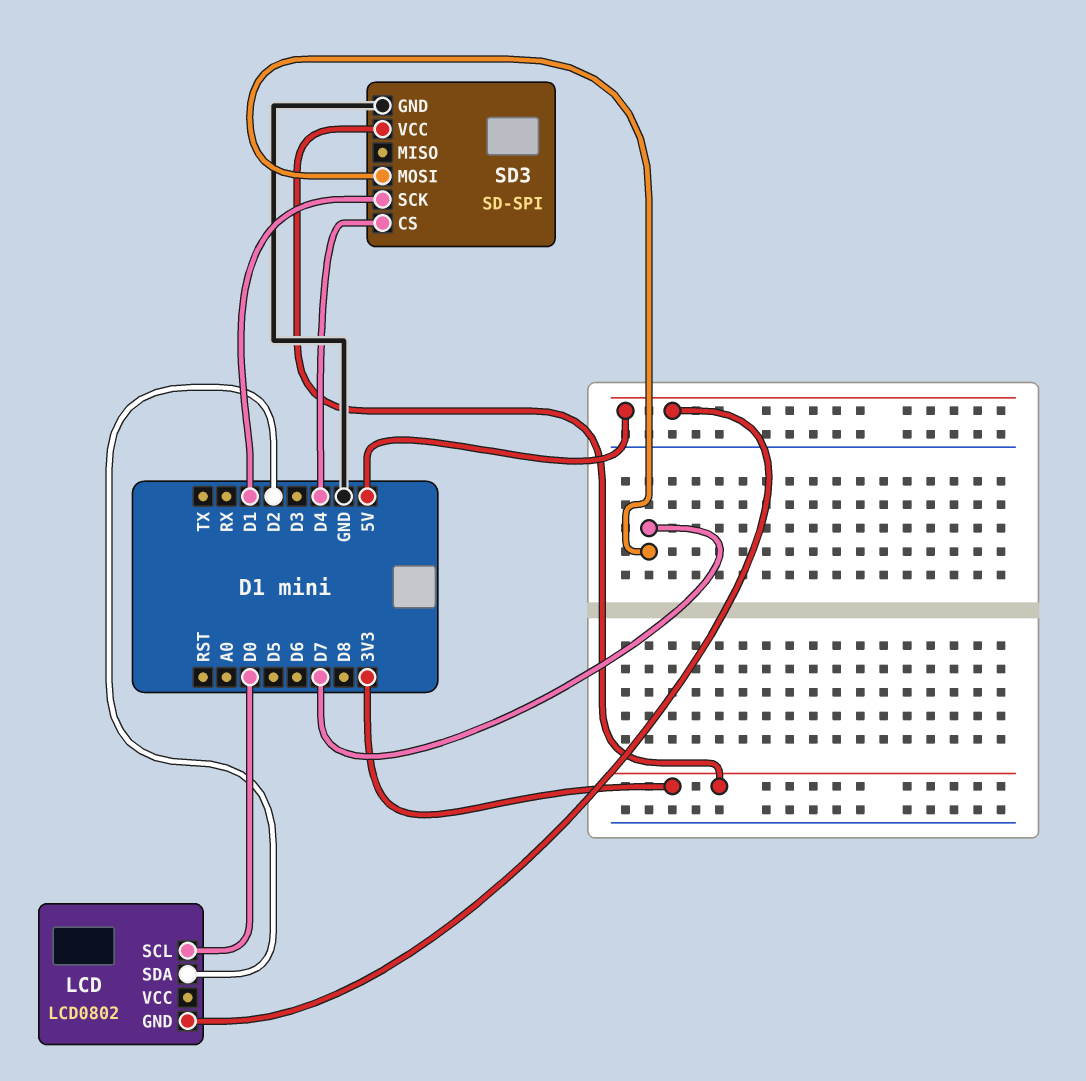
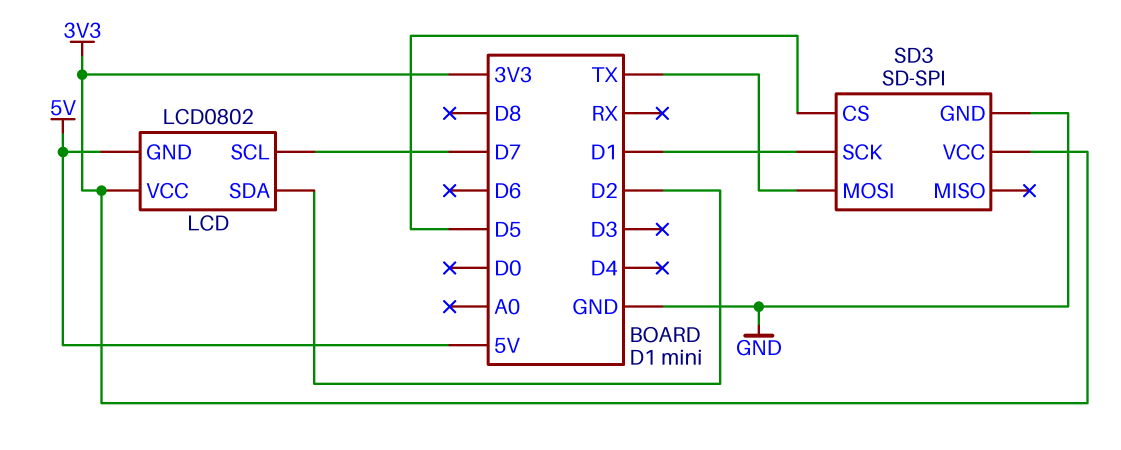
LCD pin SCL: D0 -> D7
LCD pin VCC: none -> 3V3
SD3 pin CS: D4 -> D5
SD3 pin MOSI: D7 -> TX

